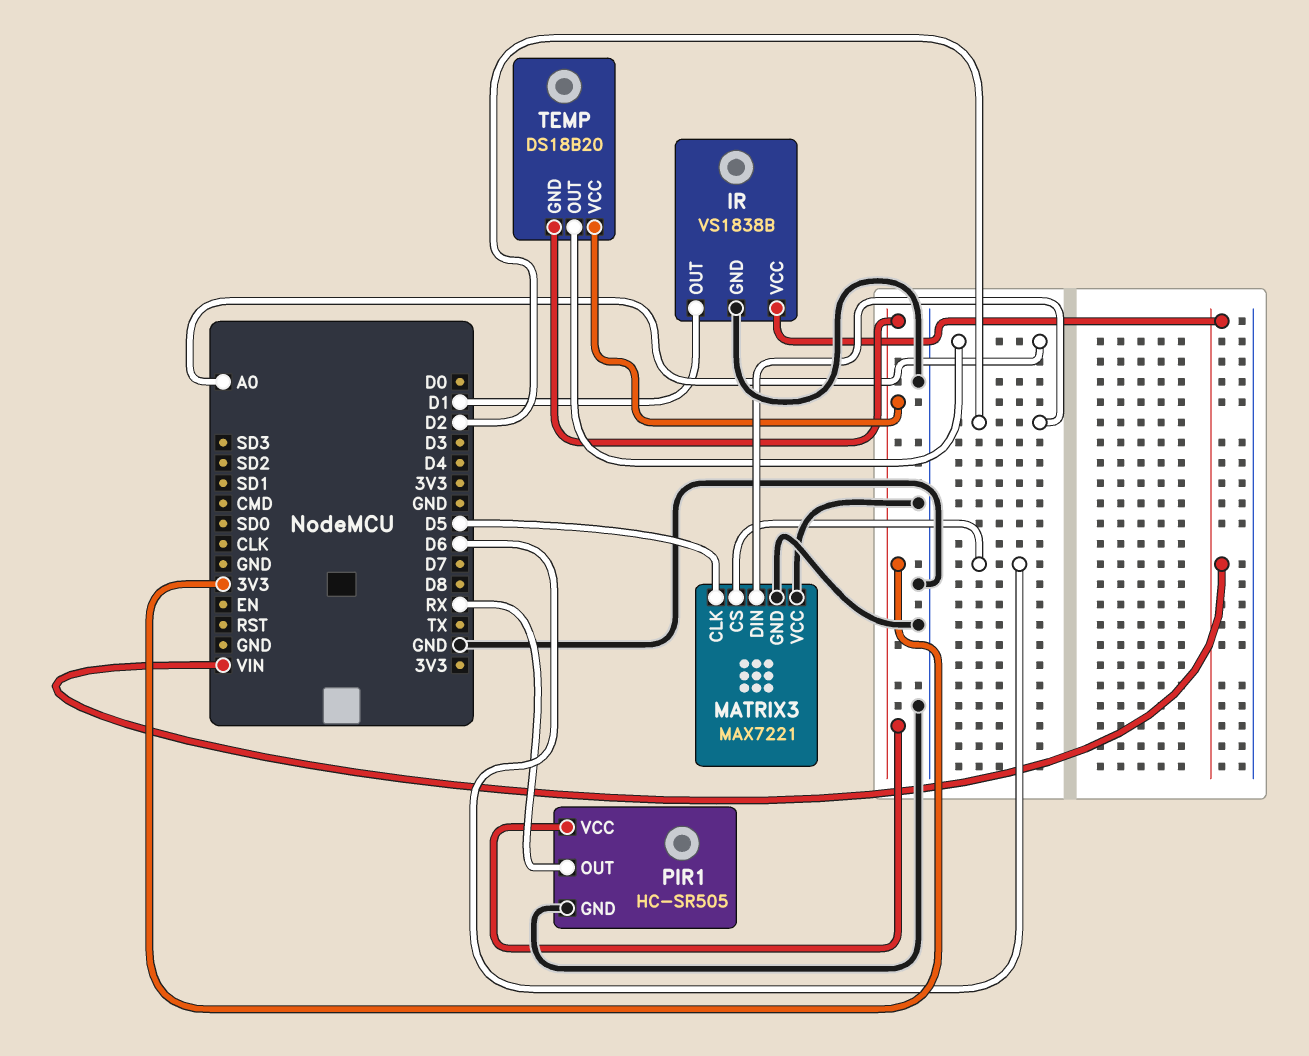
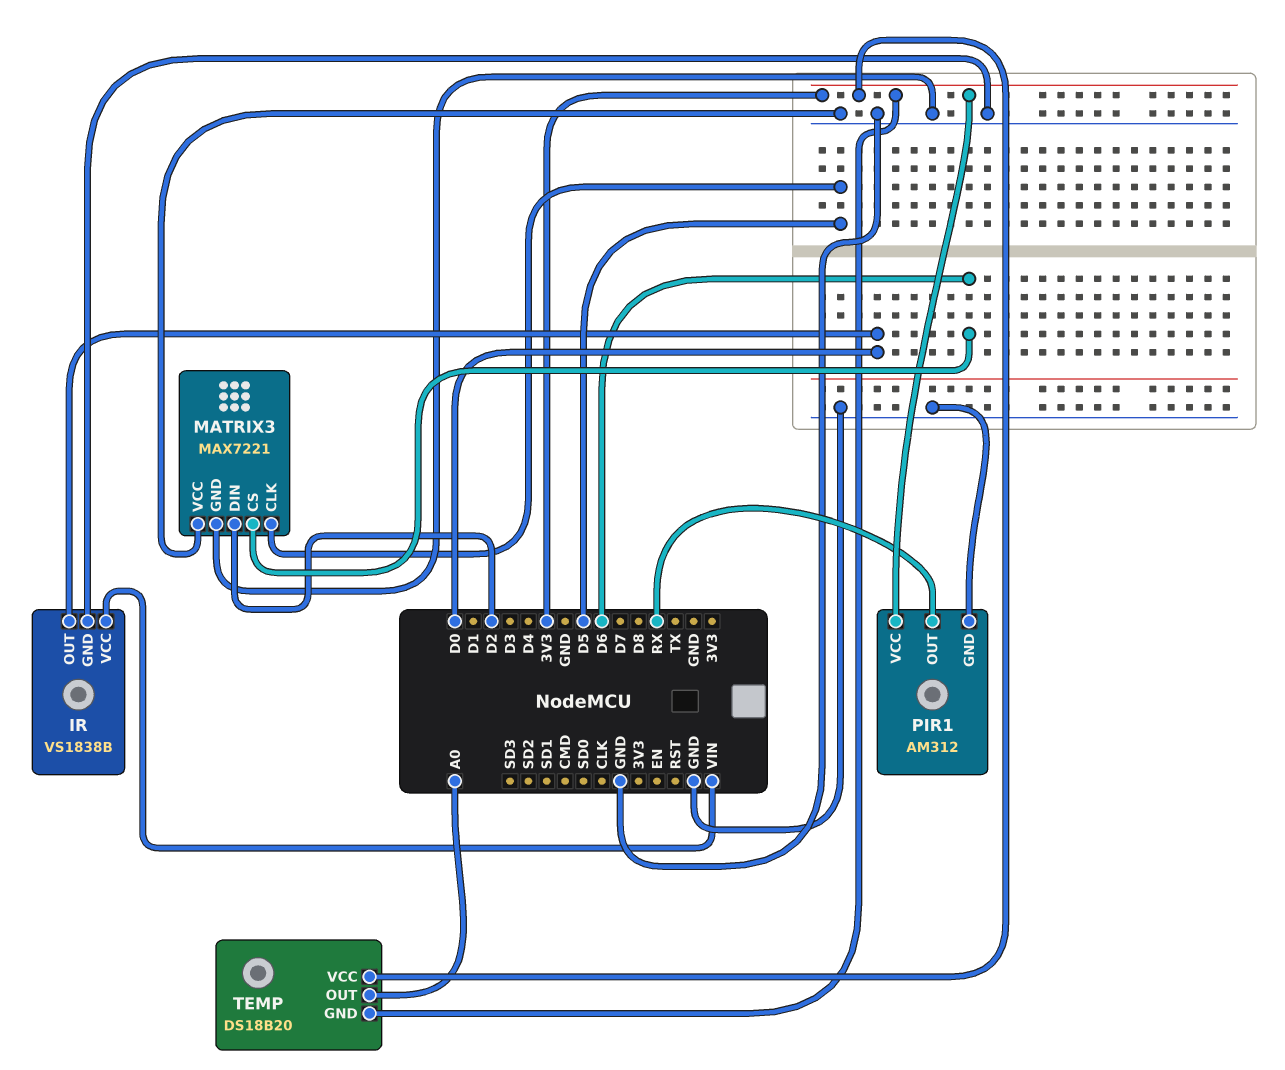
IR pin OUT: D1 -> D0
PIR1: HC-SR505 -> AM312

